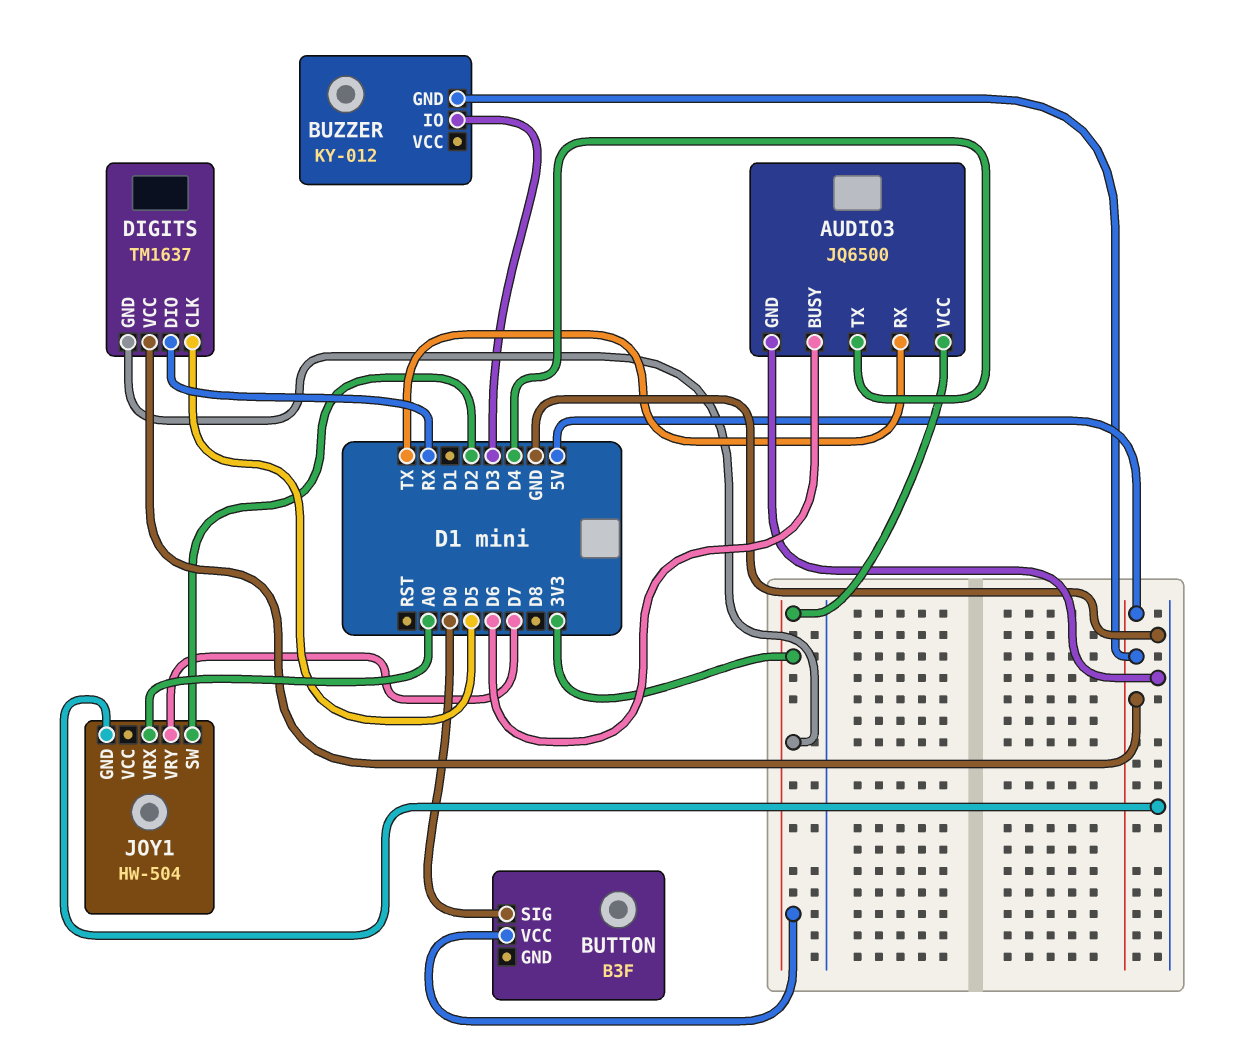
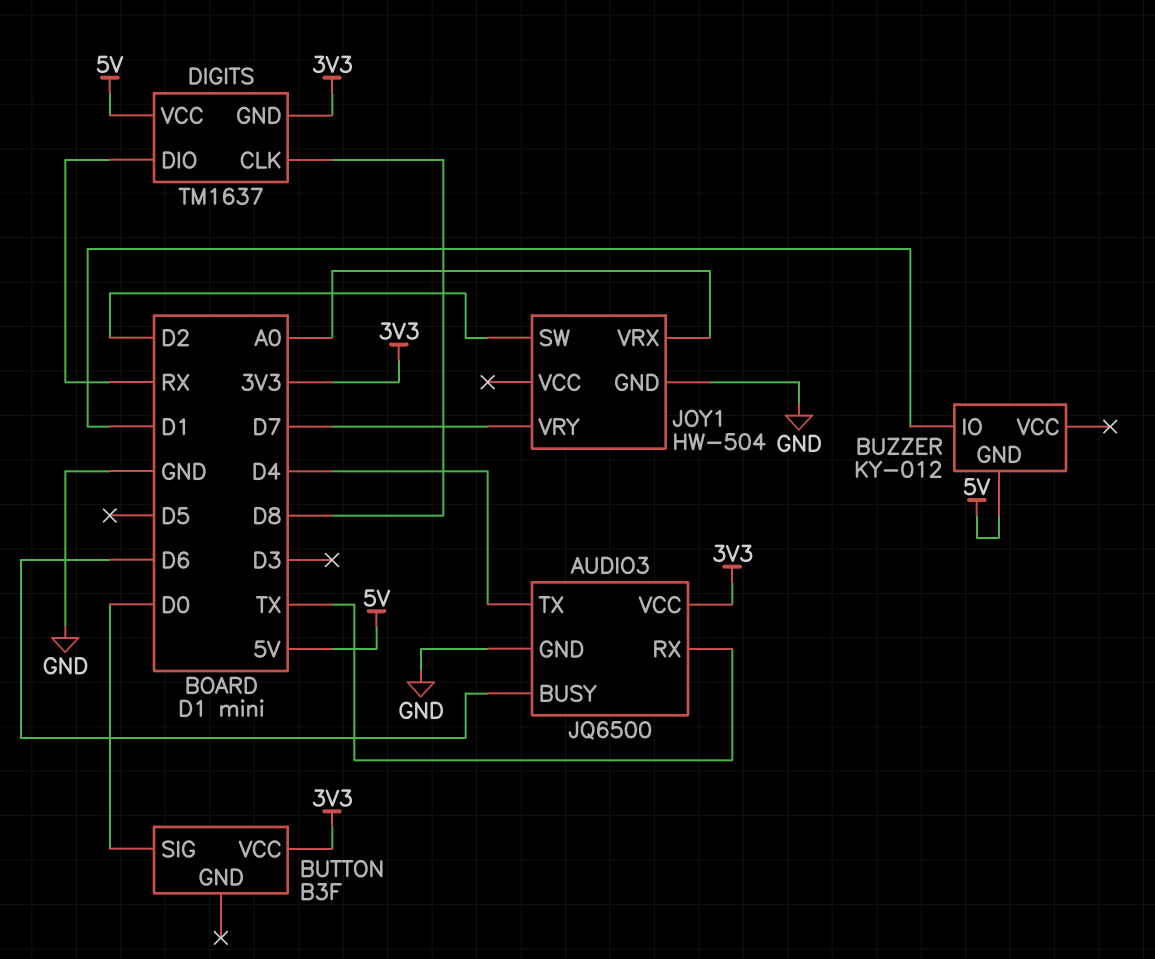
BUZZER pin IO: D3 -> D1
DIGITS pin CLK: D5 -> D8

